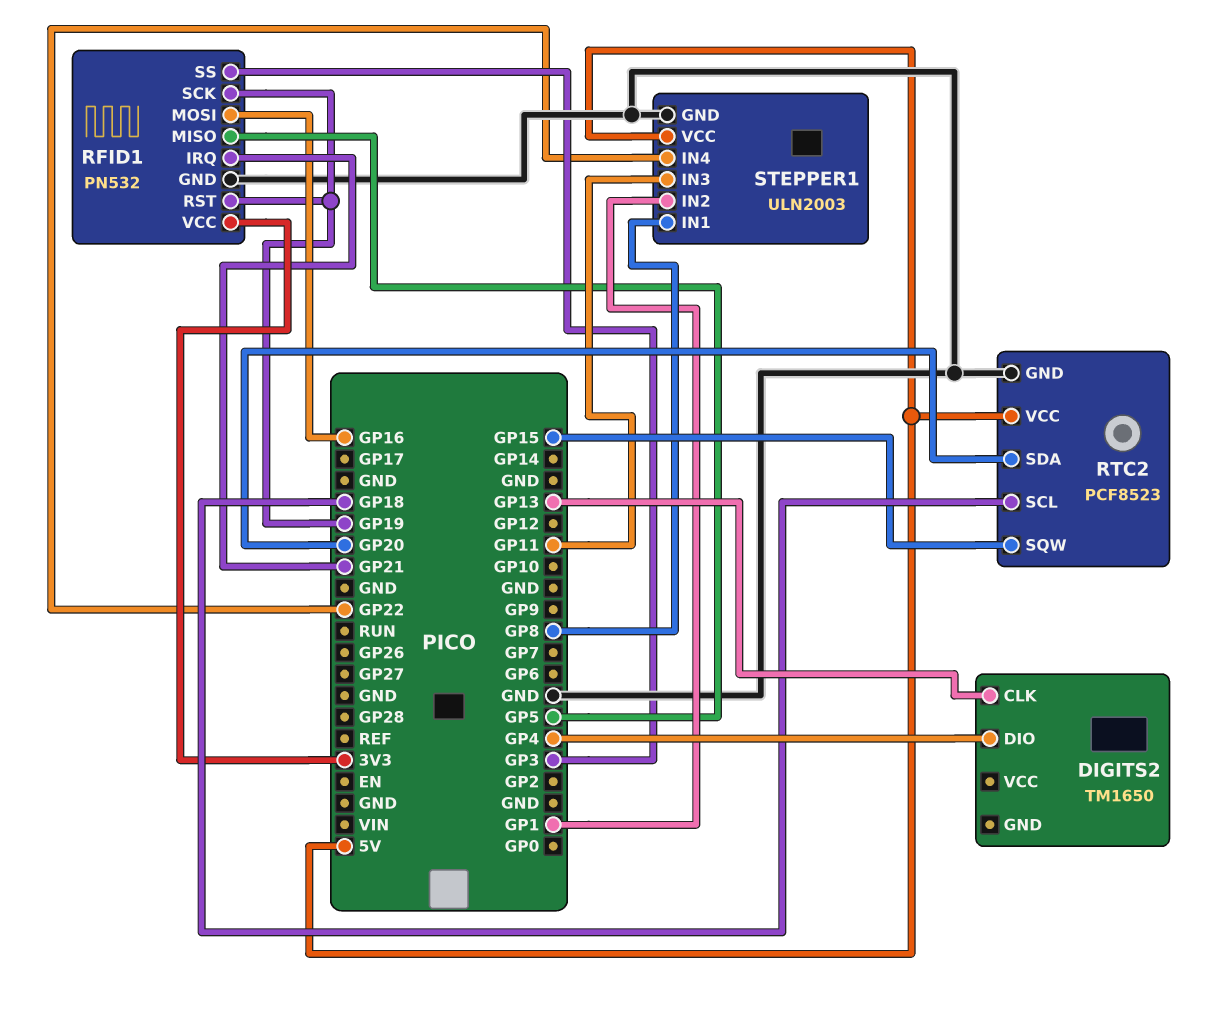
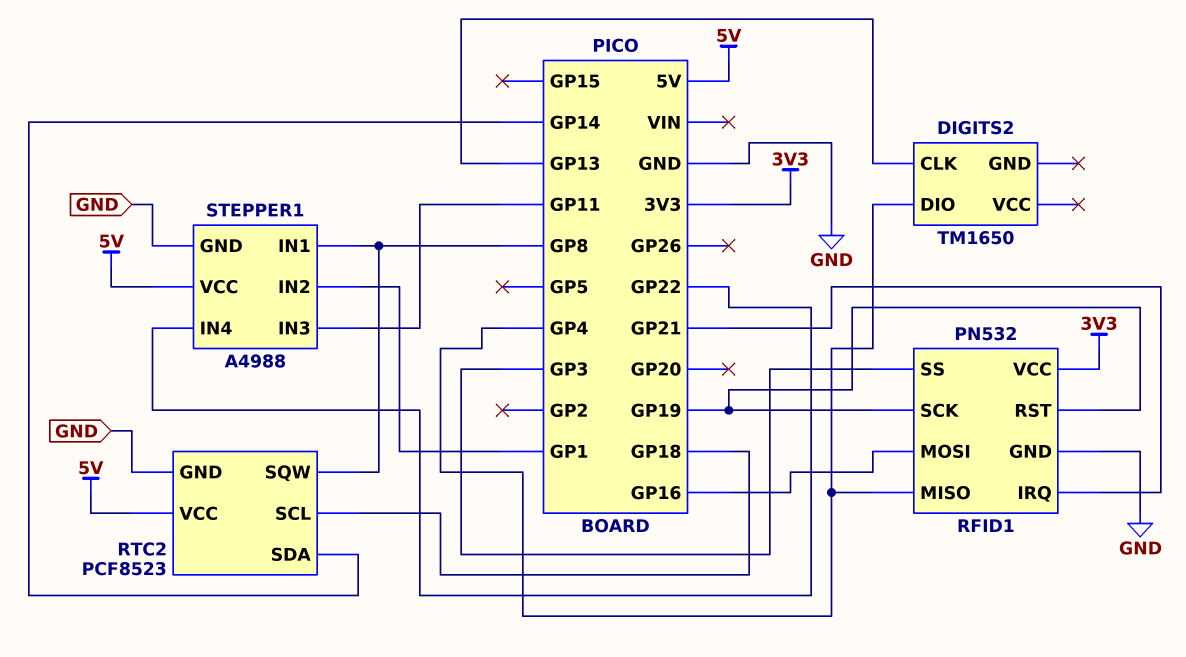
RFID1 pin MISO: GP5 -> GP4
RTC2 pin SDA: GP20 -> GP14
RTC2 pin SQW: GP15 -> GP8
STEPPER1: ULN2003 -> A4988

